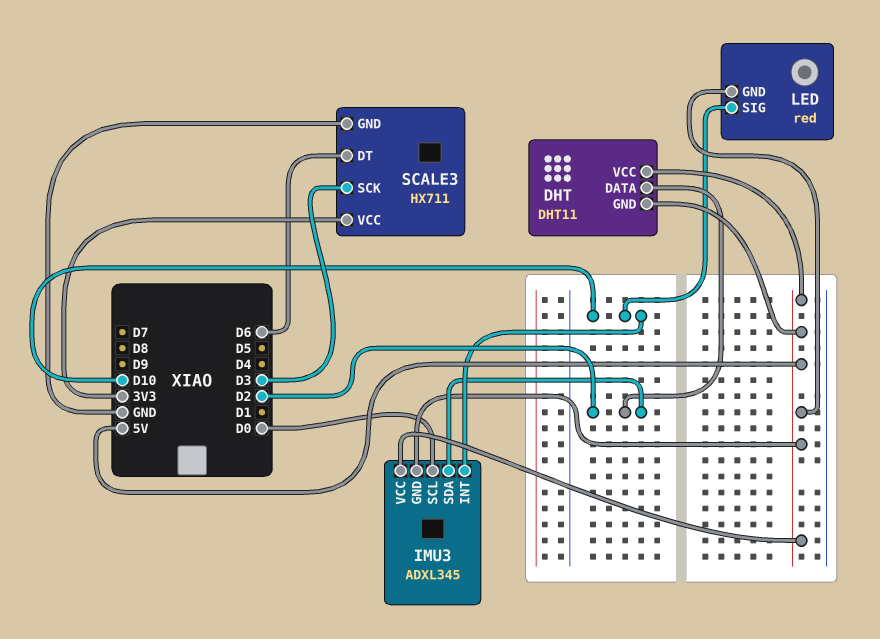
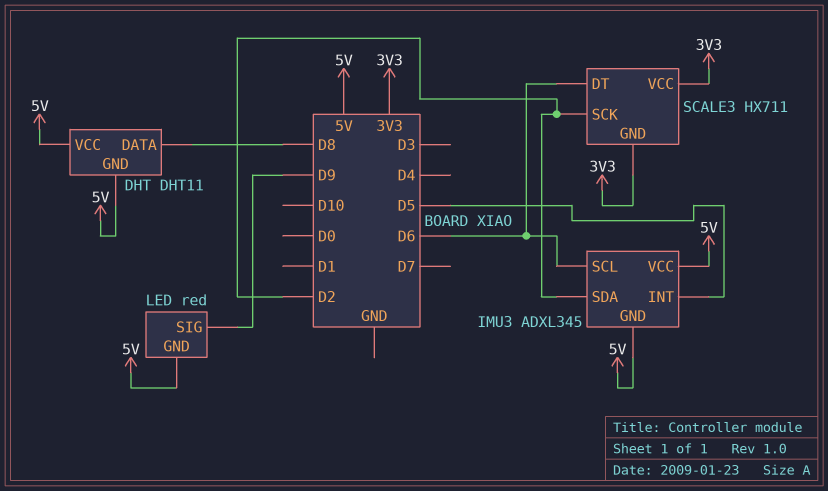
DHT pin DATA: D2 -> D8
IMU3 pin INT: D10 -> D5
IMU3 pin SCL: D0 -> D6
LED pin SIG: D10 -> D9
SCALE3 pin GND: GND -> 3V3
SCALE3 pin SCK: D3 -> D2

